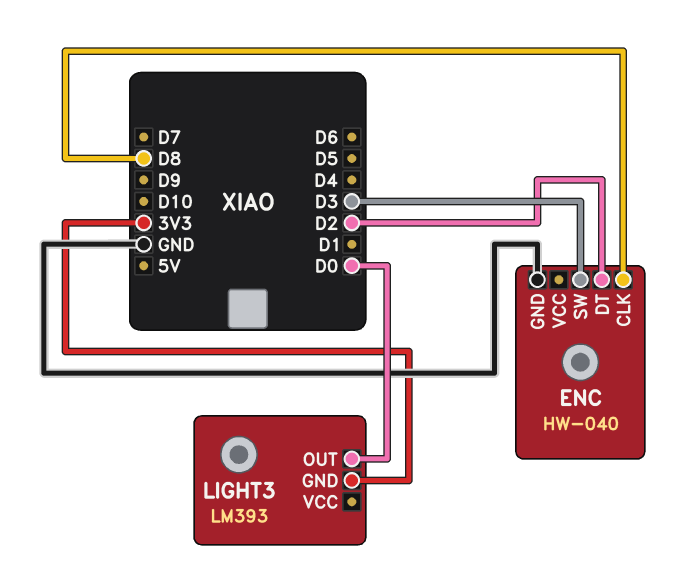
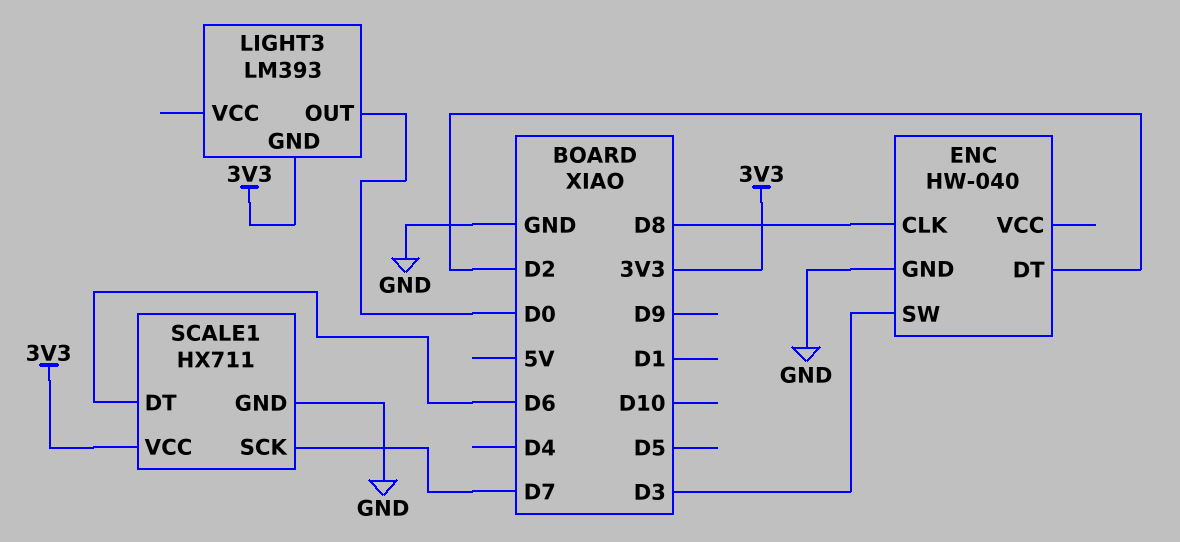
SCALE1: none -> HX711
SCALE1 pin DT: none -> D6
SCALE1 pin GND: none -> GND
SCALE1 pin SCK: none -> D7
SCALE1 pin VCC: none -> 3V3

